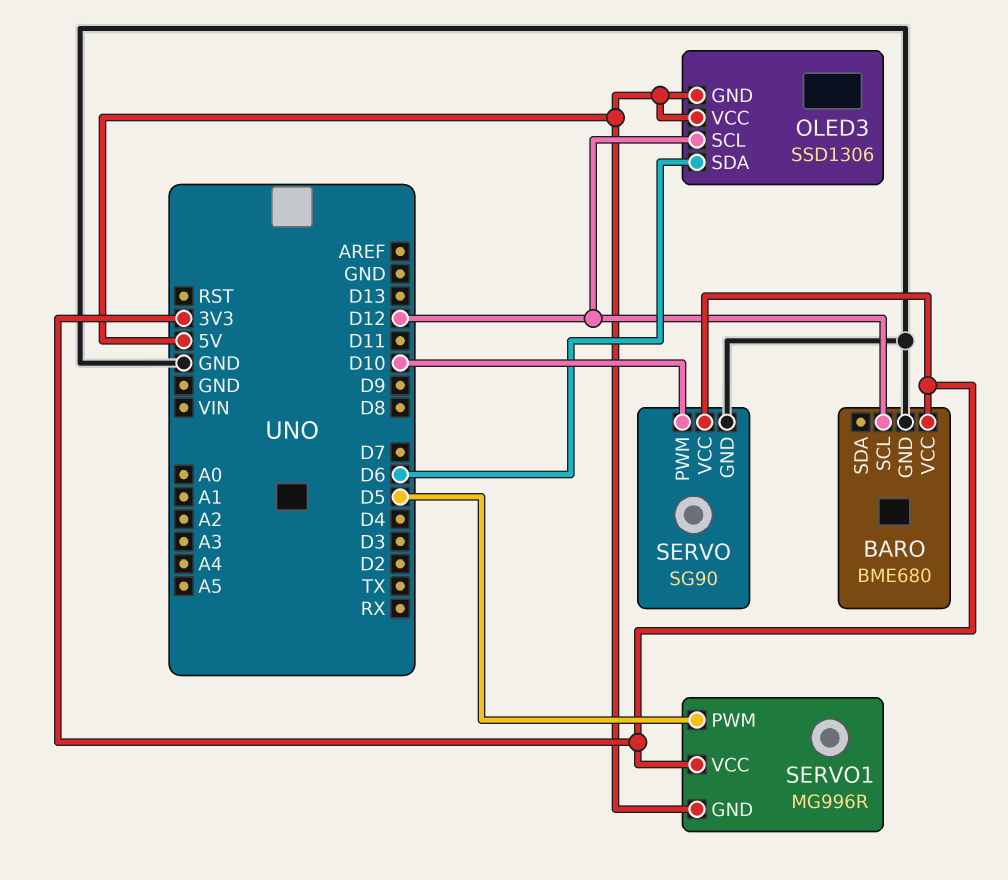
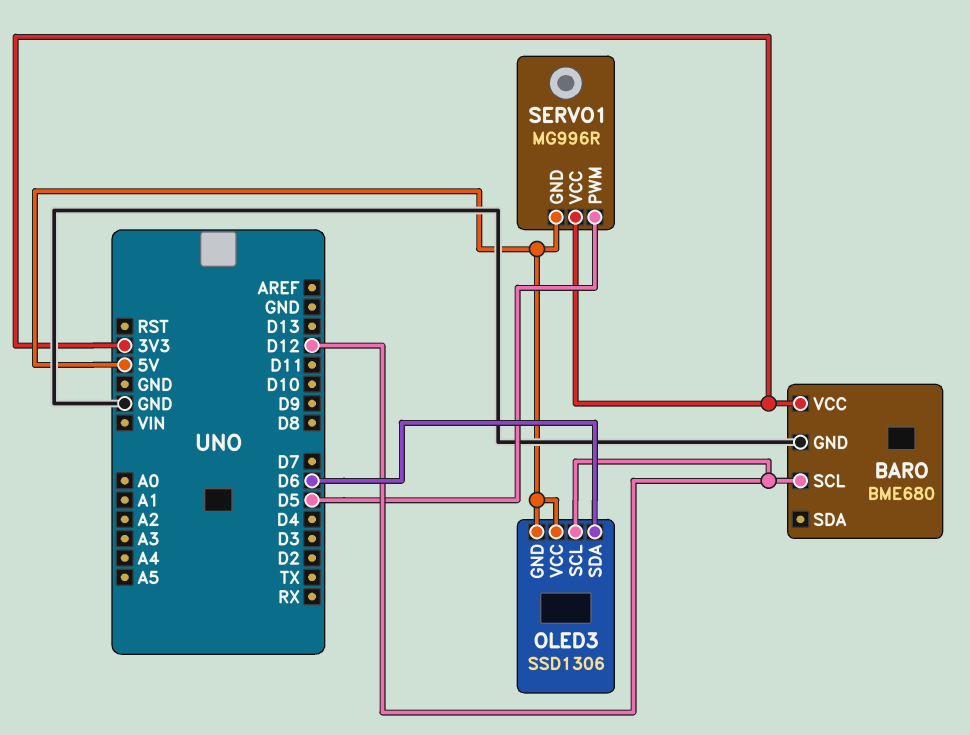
SERVO: SG90 -> none
SERVO pin GND: GND -> none
SERVO pin PWM: D10 -> none
SERVO pin VCC: 3V3 -> none

